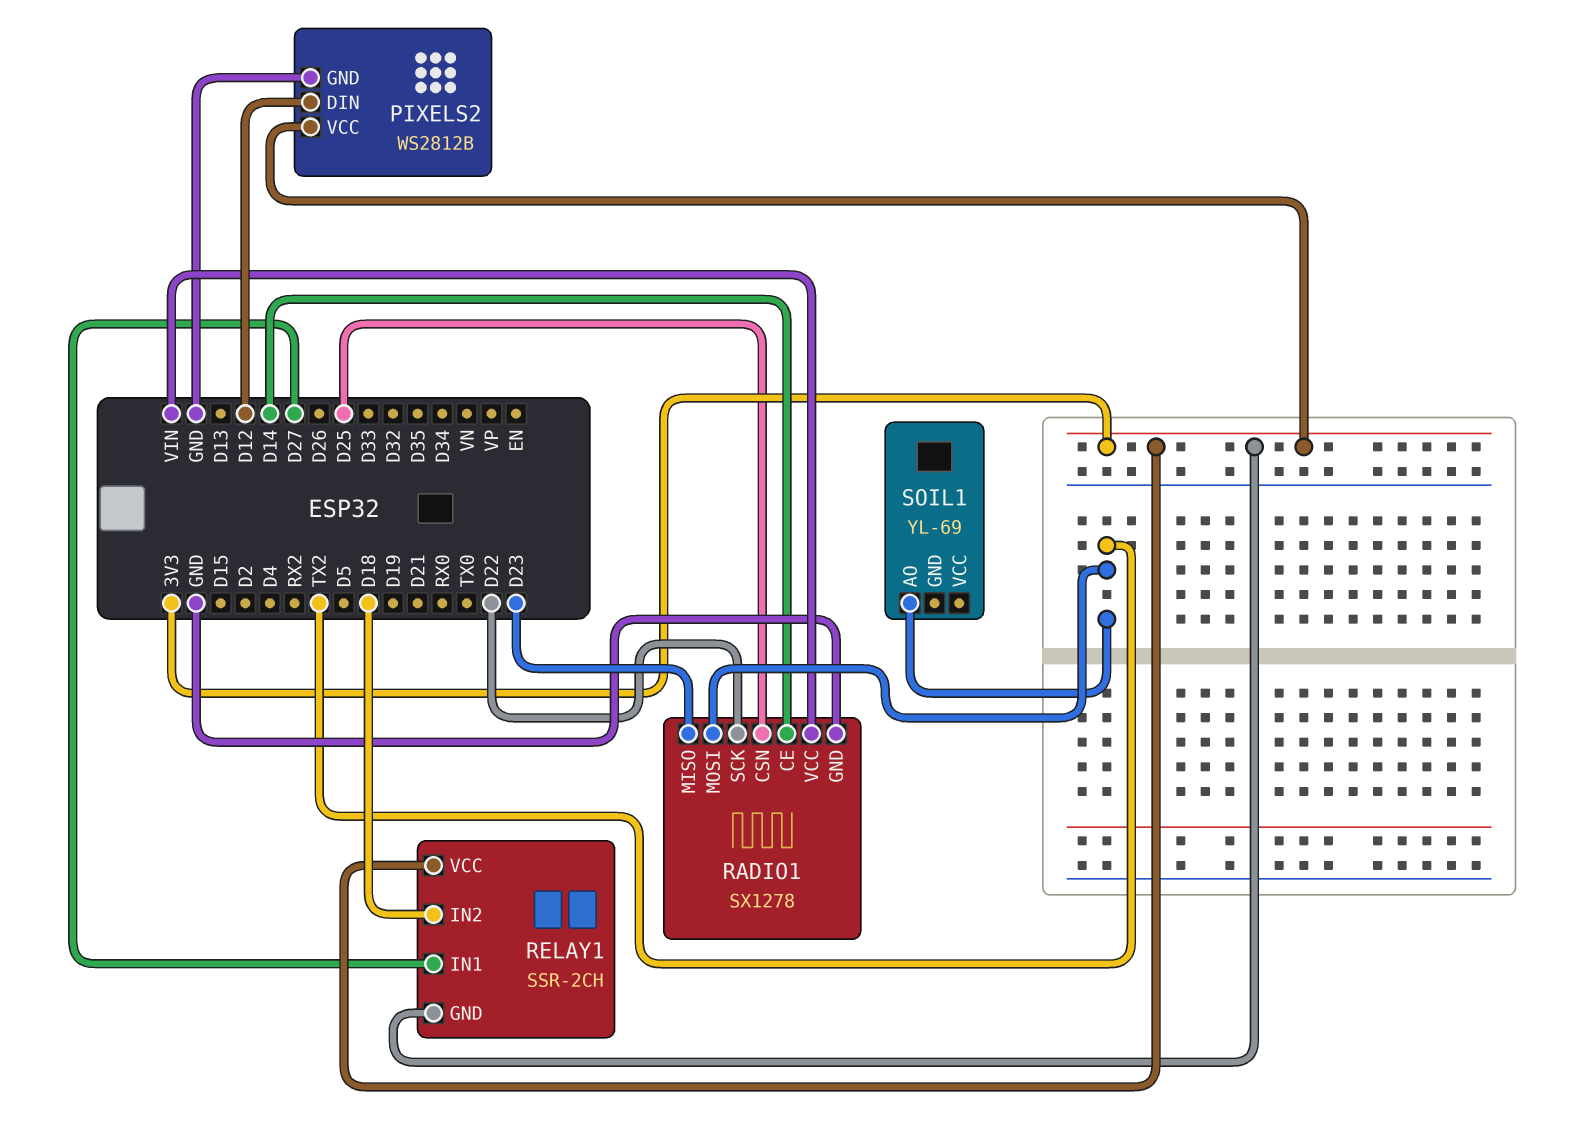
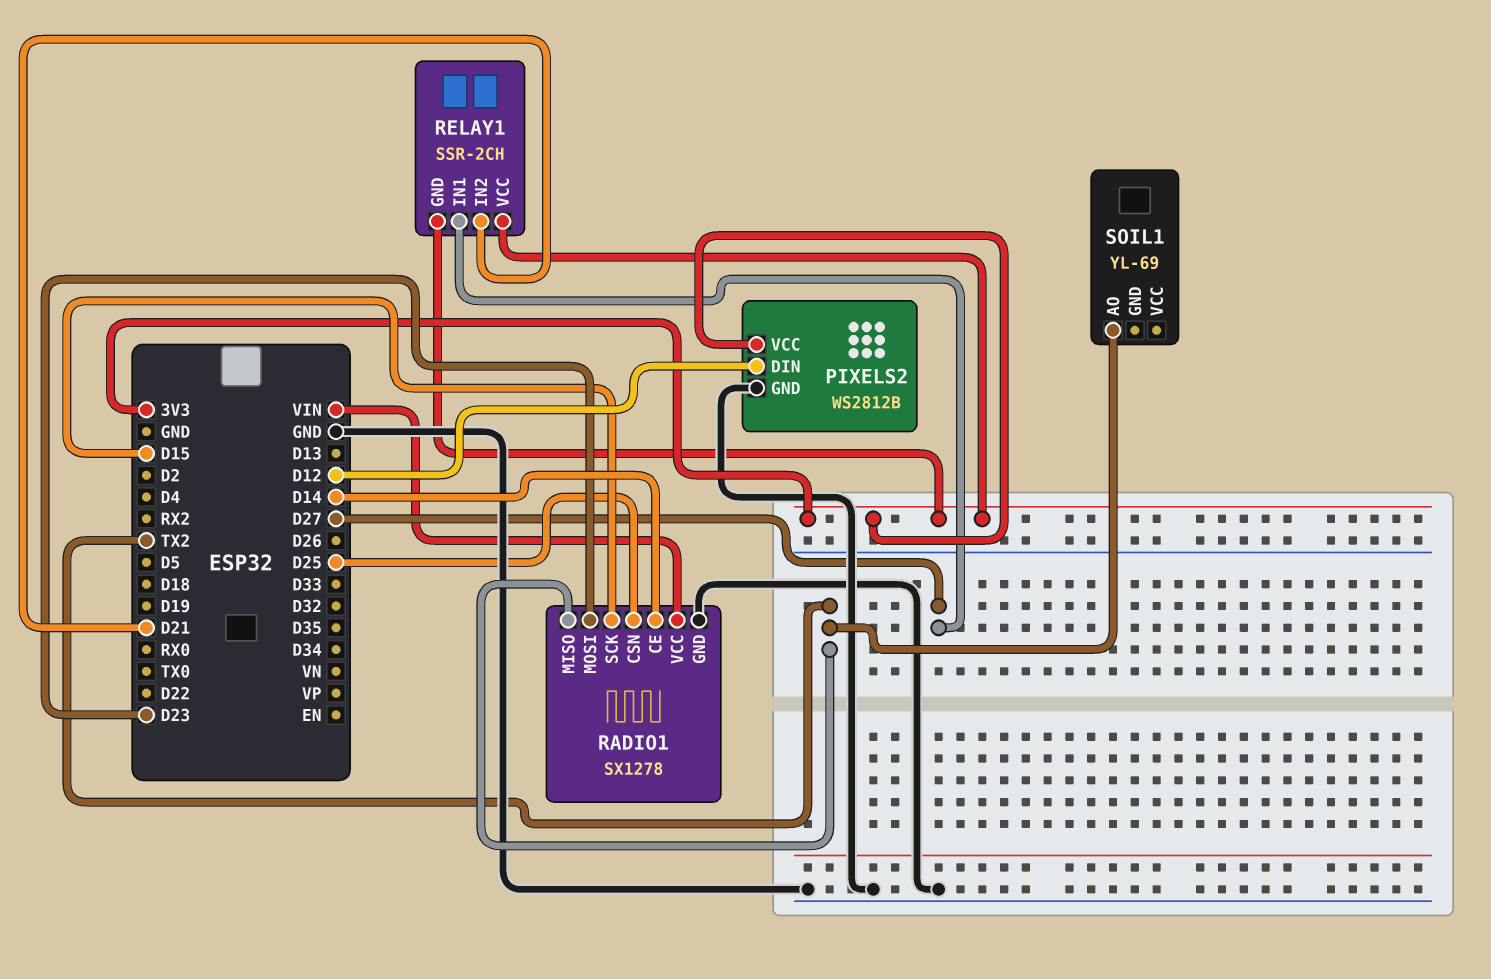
RADIO1 pin MISO: D23 -> TX2
RADIO1 pin MOSI: TX2 -> D23
RADIO1 pin SCK: D22 -> D15
RELAY1 pin IN2: D18 -> D21

